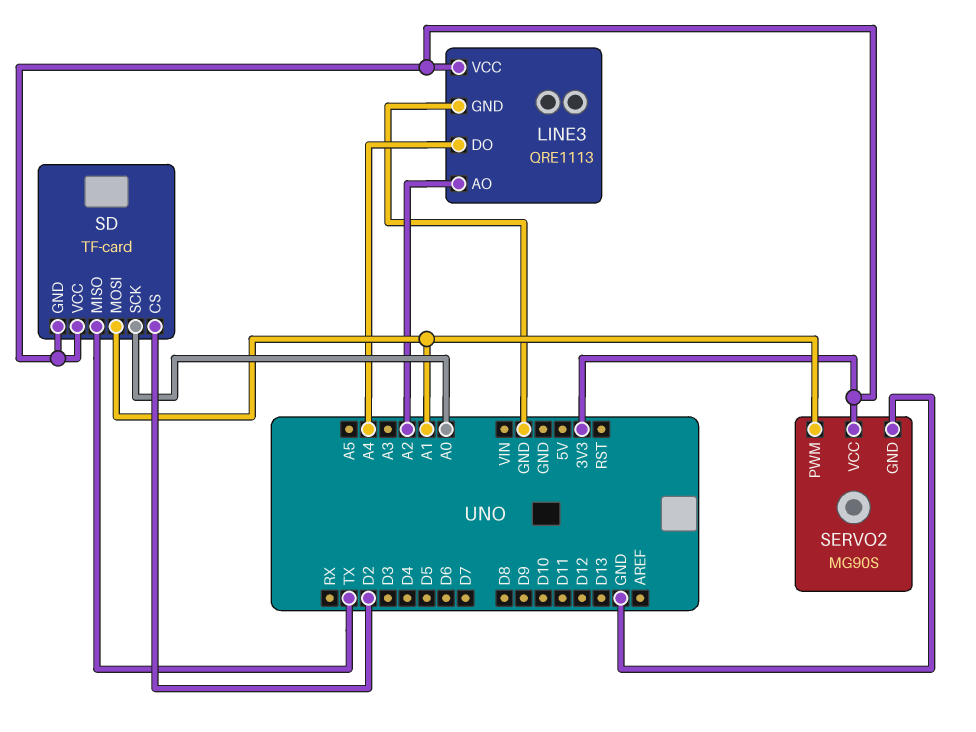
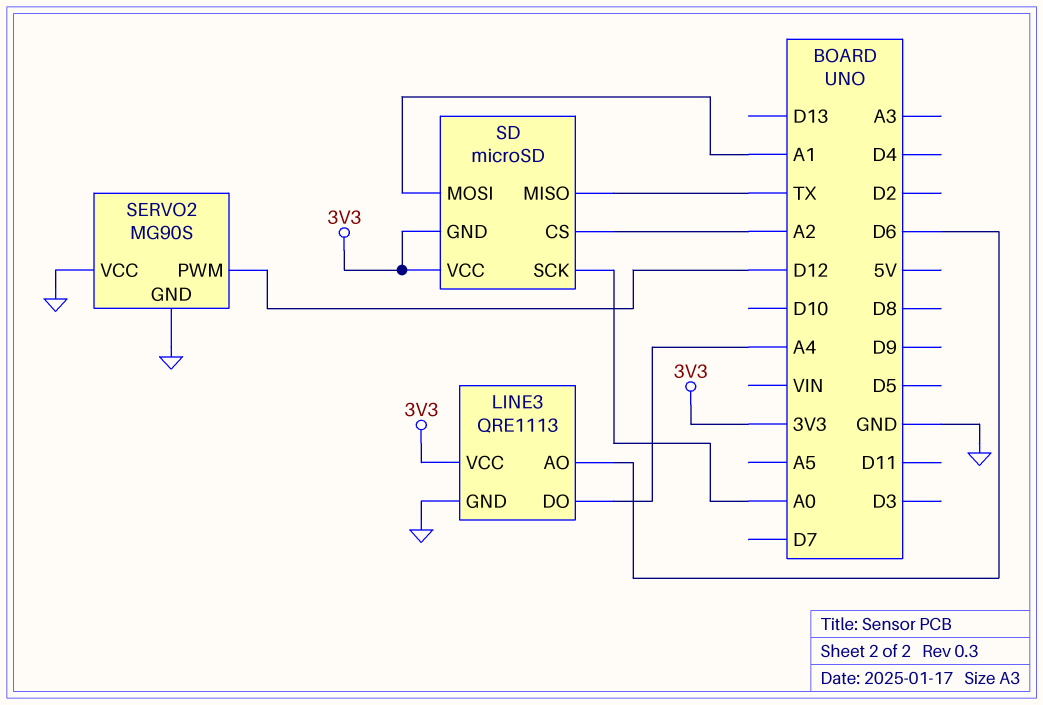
LINE3 pin AO: A2 -> D6
SD: TF-card -> microSD
SD pin CS: D2 -> A2
SERVO2 pin PWM: A1 -> D12
SERVO2 pin VCC: 3V3 -> GND

